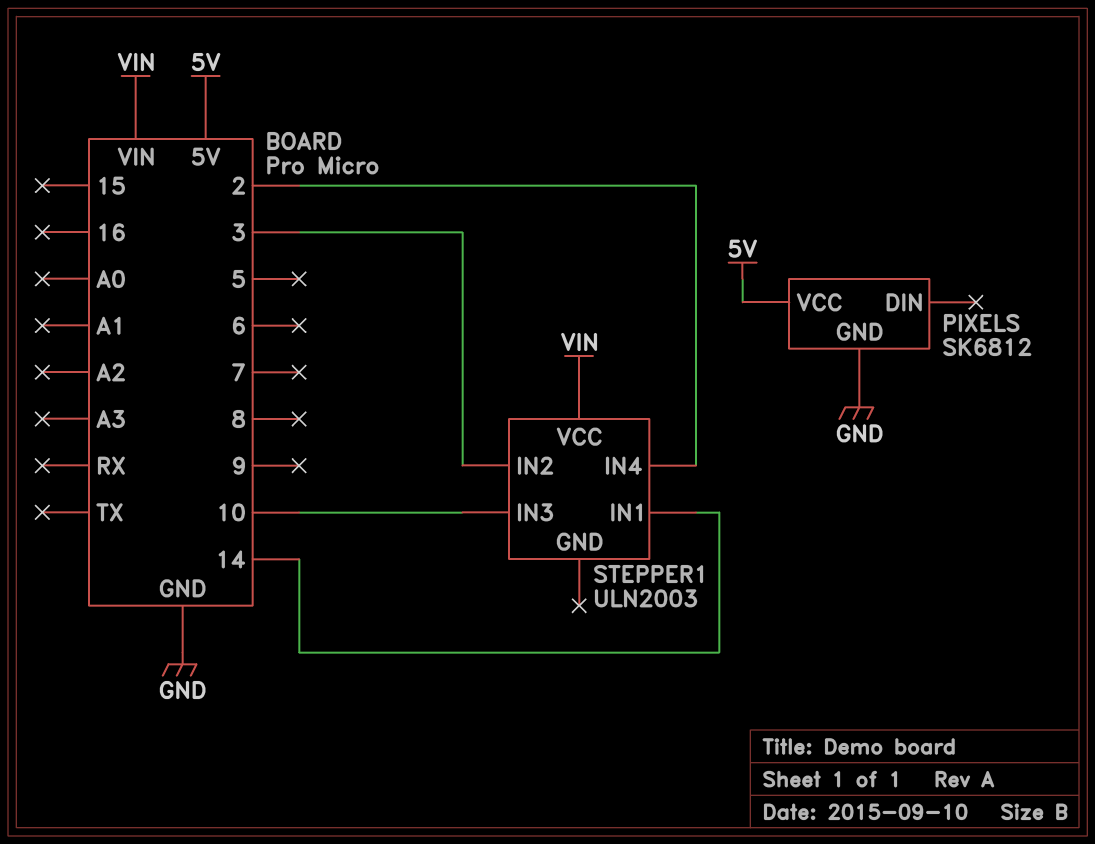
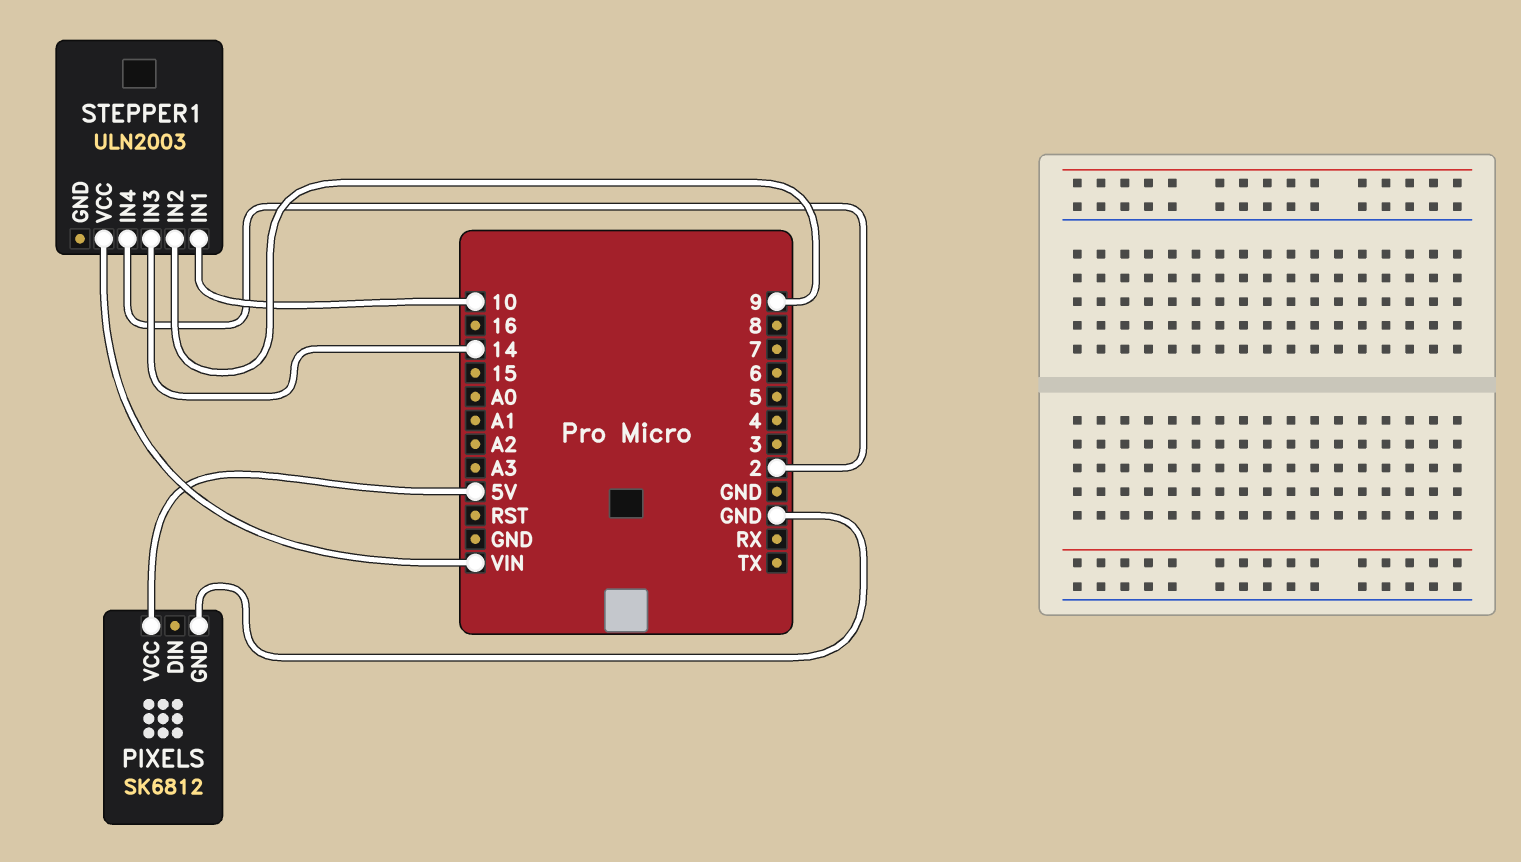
STEPPER1 pin IN1: 14 -> 10
STEPPER1 pin IN2: 3 -> 9
STEPPER1 pin IN3: 10 -> 14

